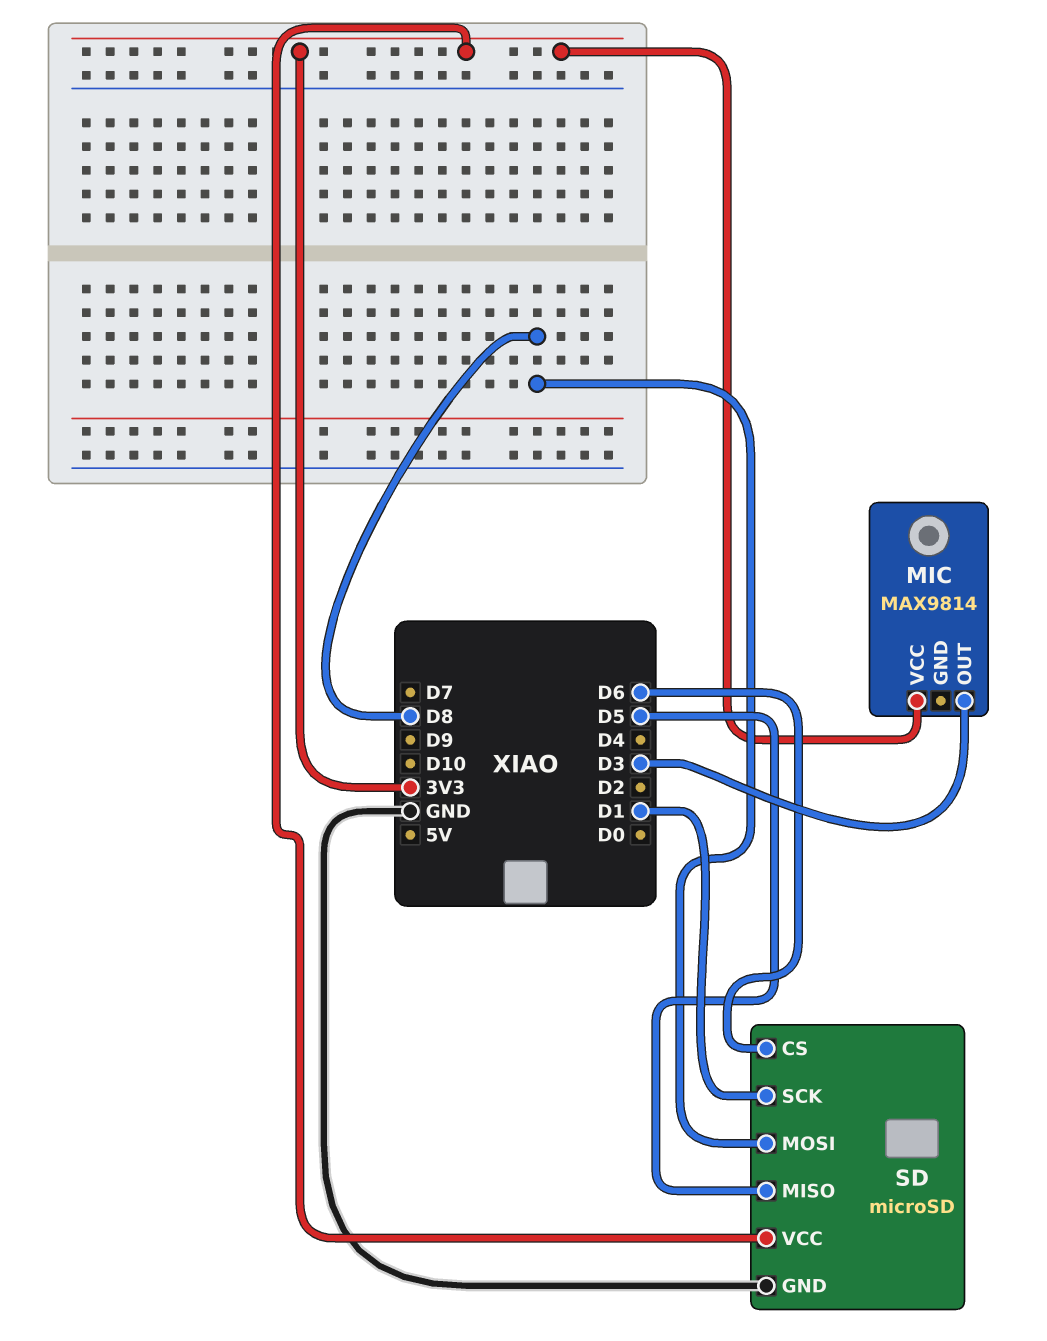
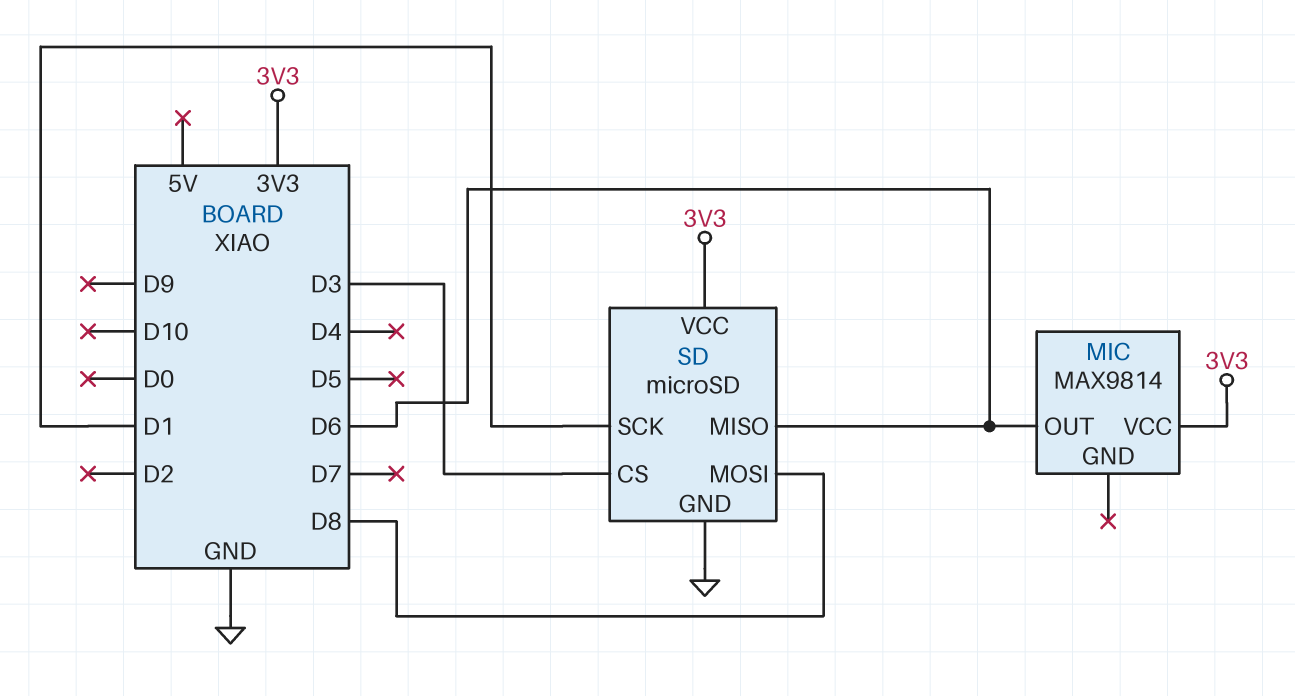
MIC pin OUT: D3 -> D6
SD pin CS: D6 -> D3
SD pin MISO: D5 -> D6

